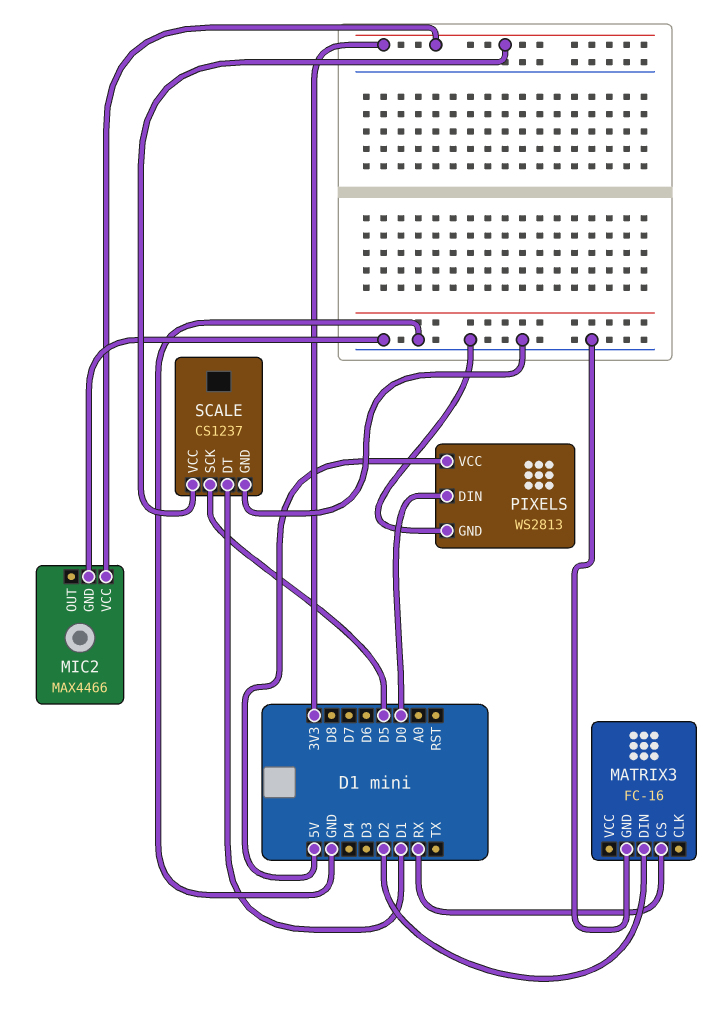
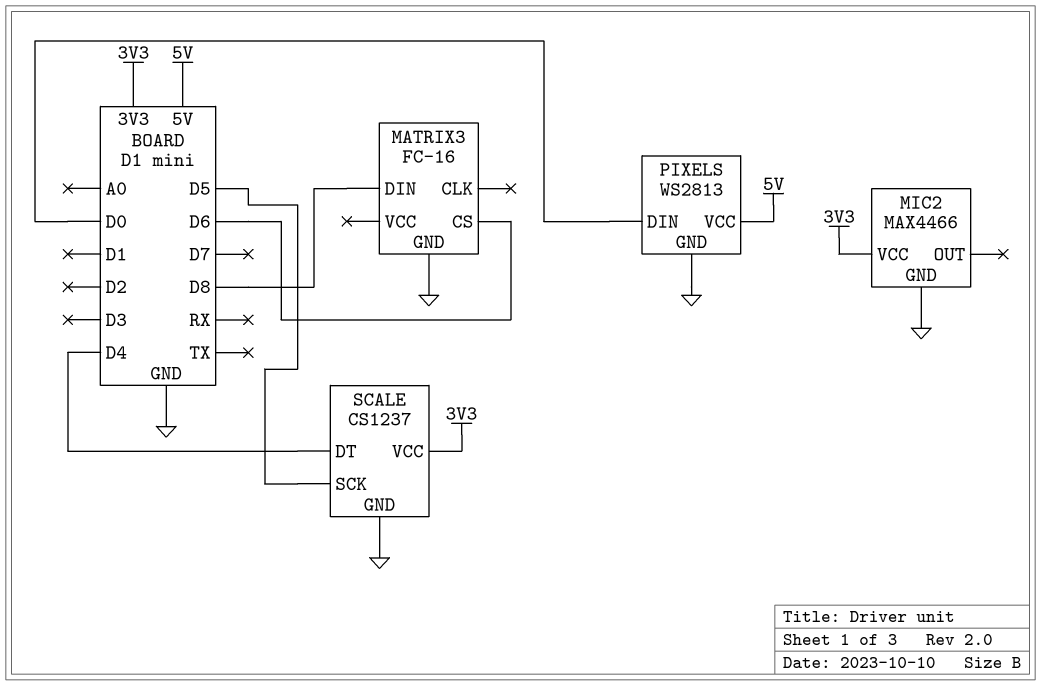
MATRIX3 pin CS: RX -> D6
MATRIX3 pin DIN: D2 -> D8
SCALE pin DT: D1 -> D4

